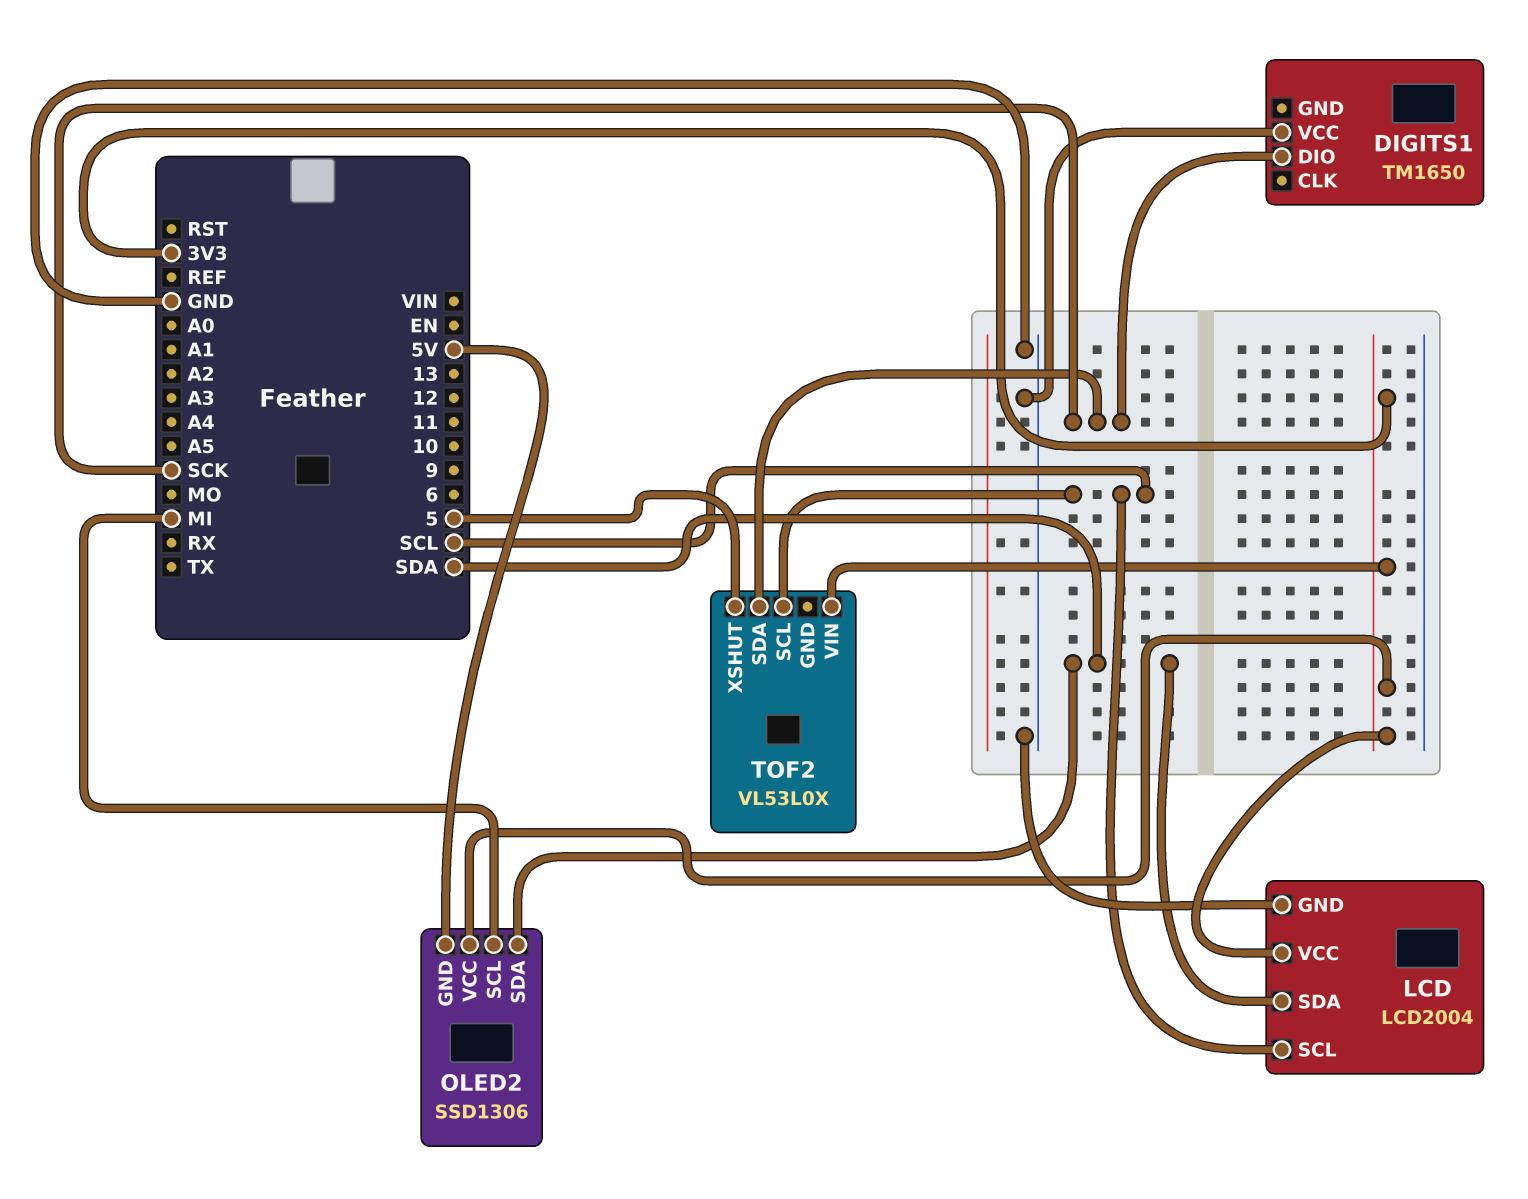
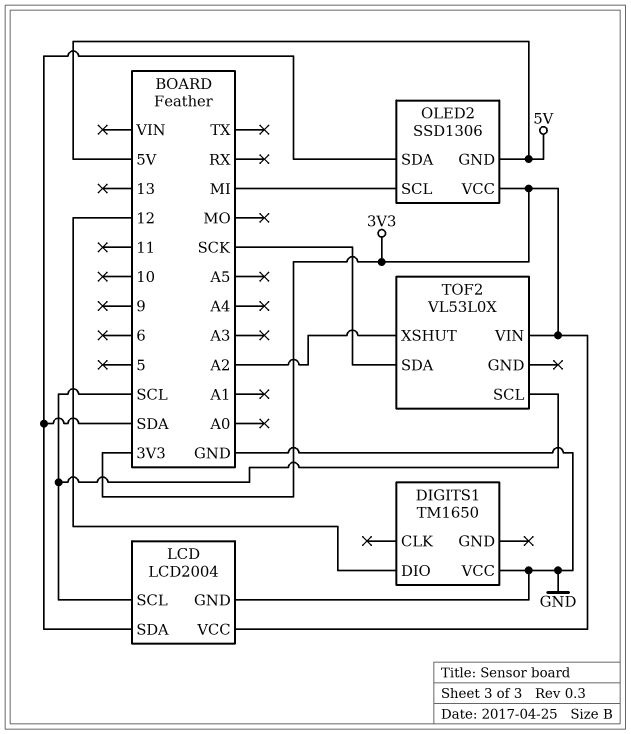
DIGITS1 pin DIO: SCK -> 12
TOF2 pin XSHUT: 5 -> A2

